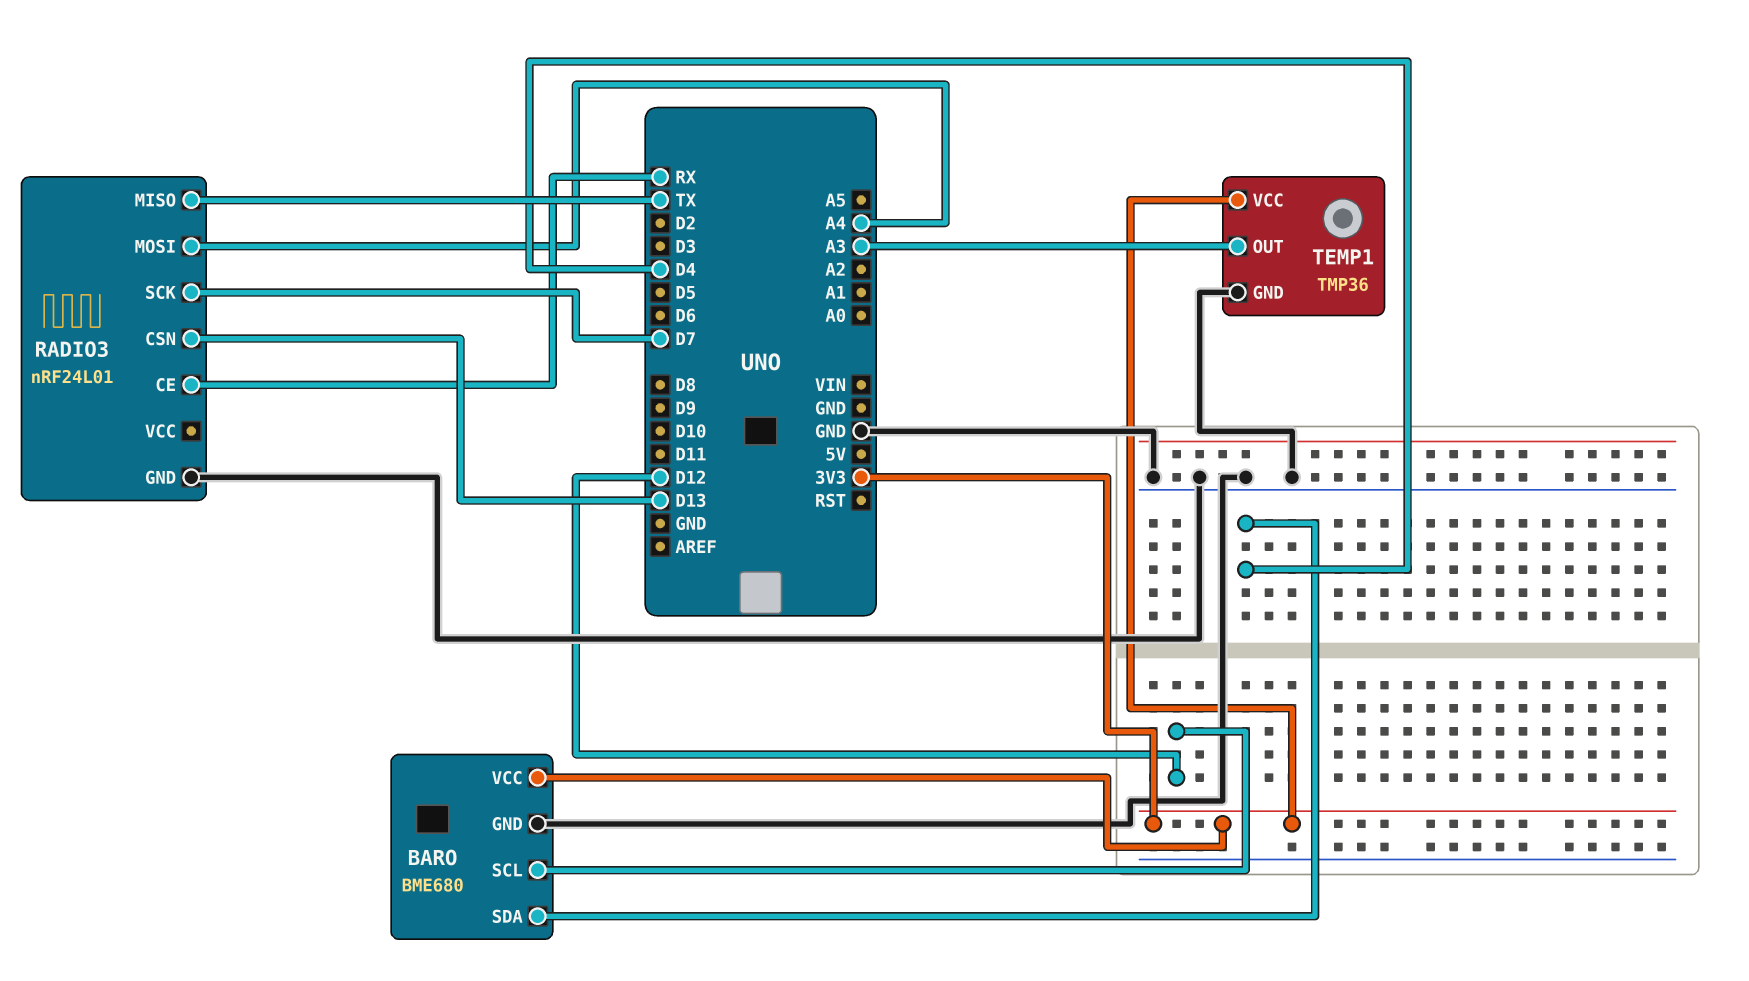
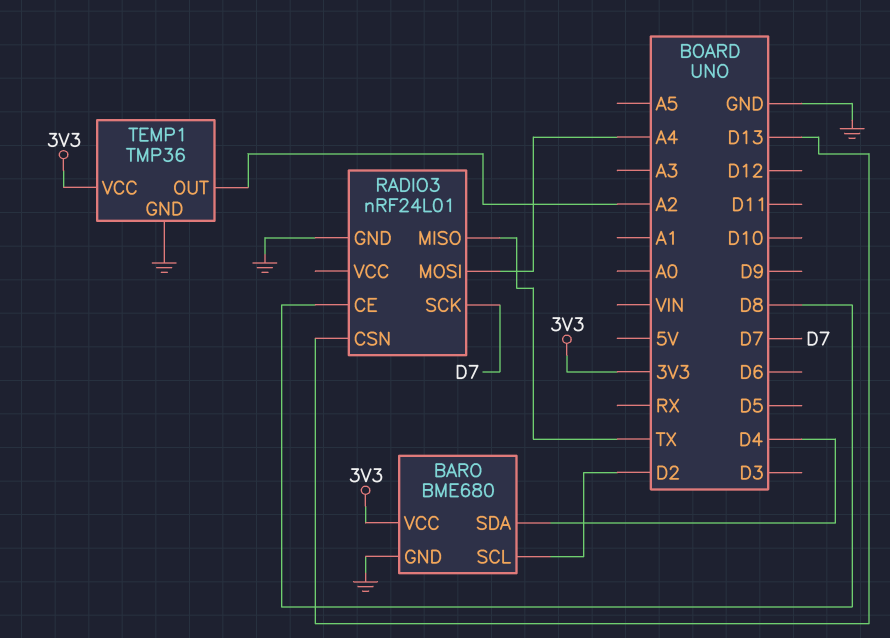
BARO pin SCL: D12 -> D2
RADIO3 pin CE: RX -> D8
TEMP1 pin OUT: A3 -> A2

